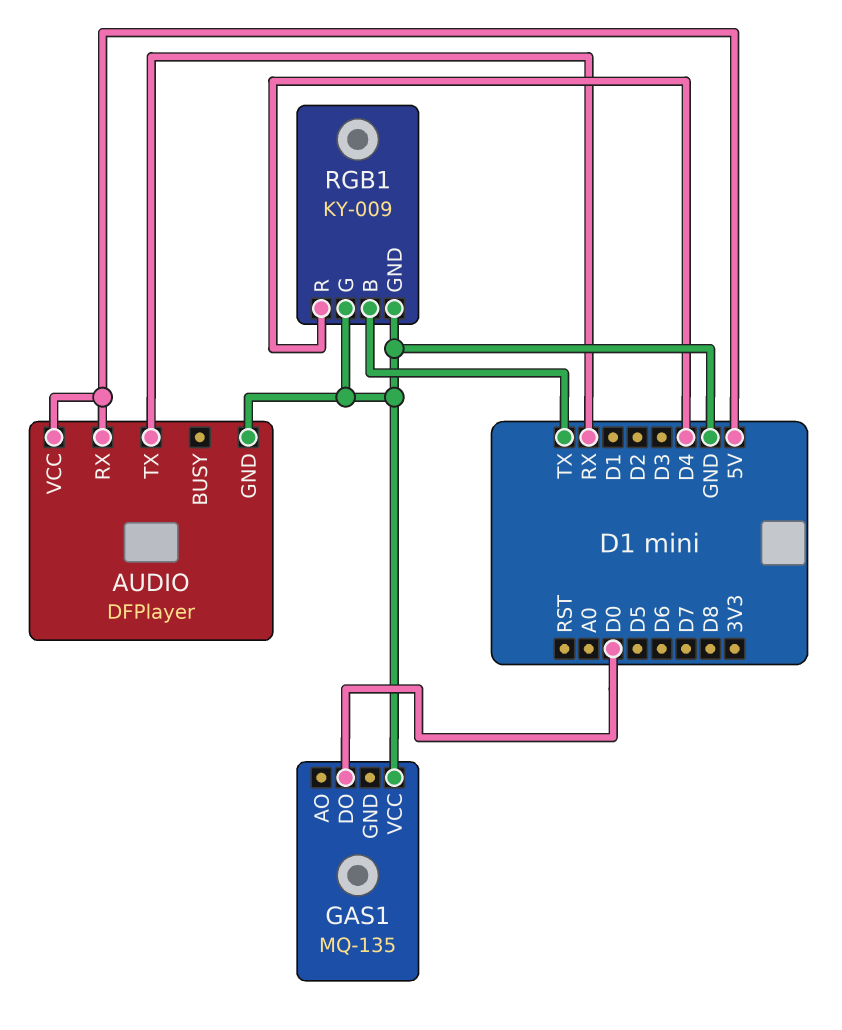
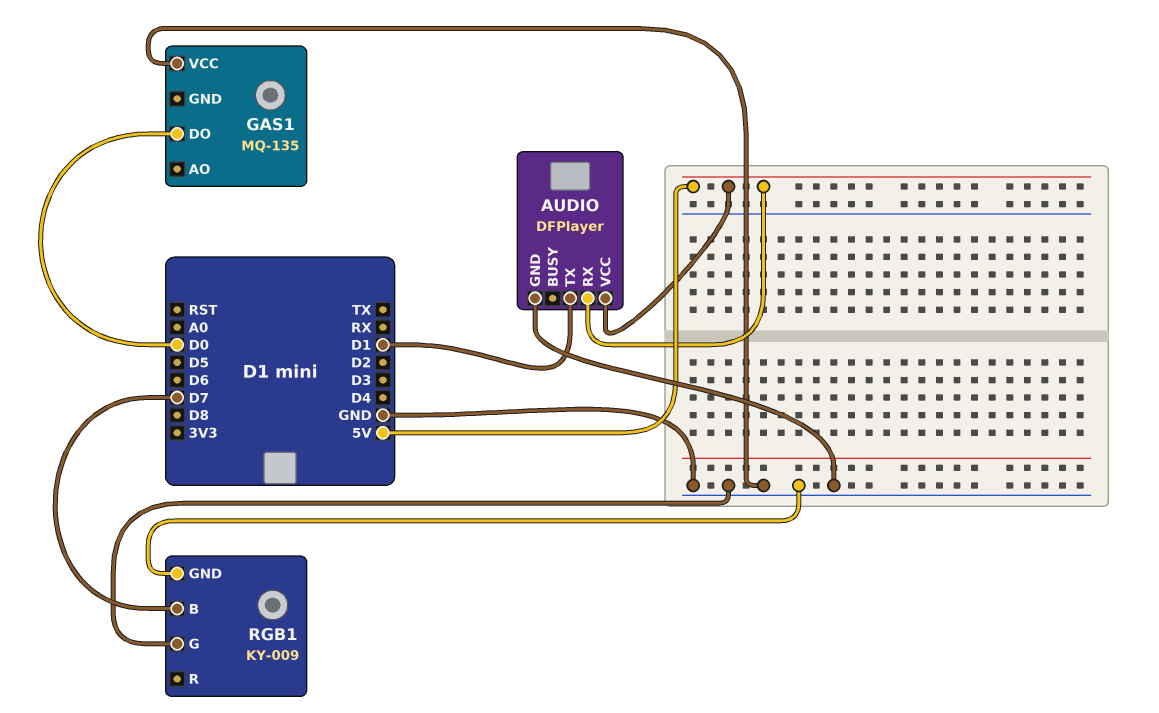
AUDIO pin TX: RX -> D1
RGB1 pin B: TX -> D7
RGB1 pin R: D4 -> none

